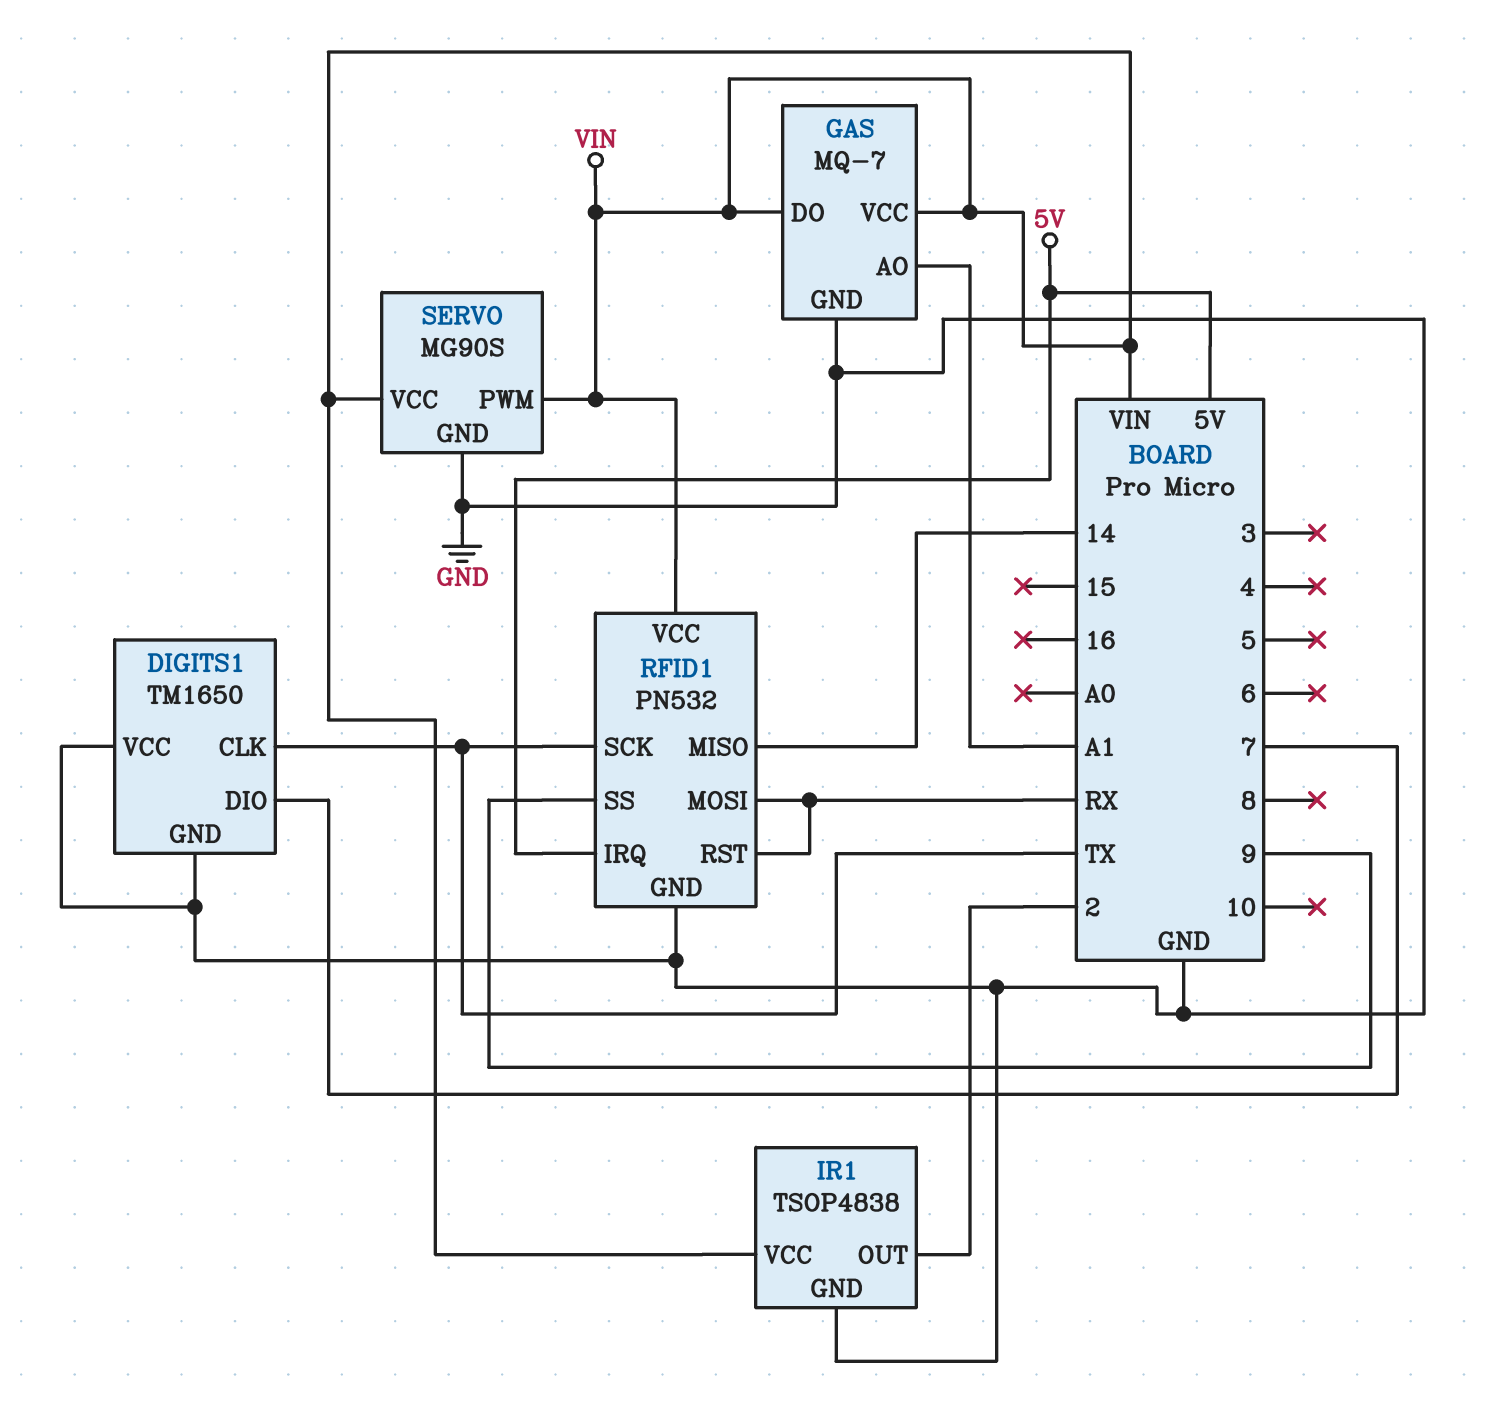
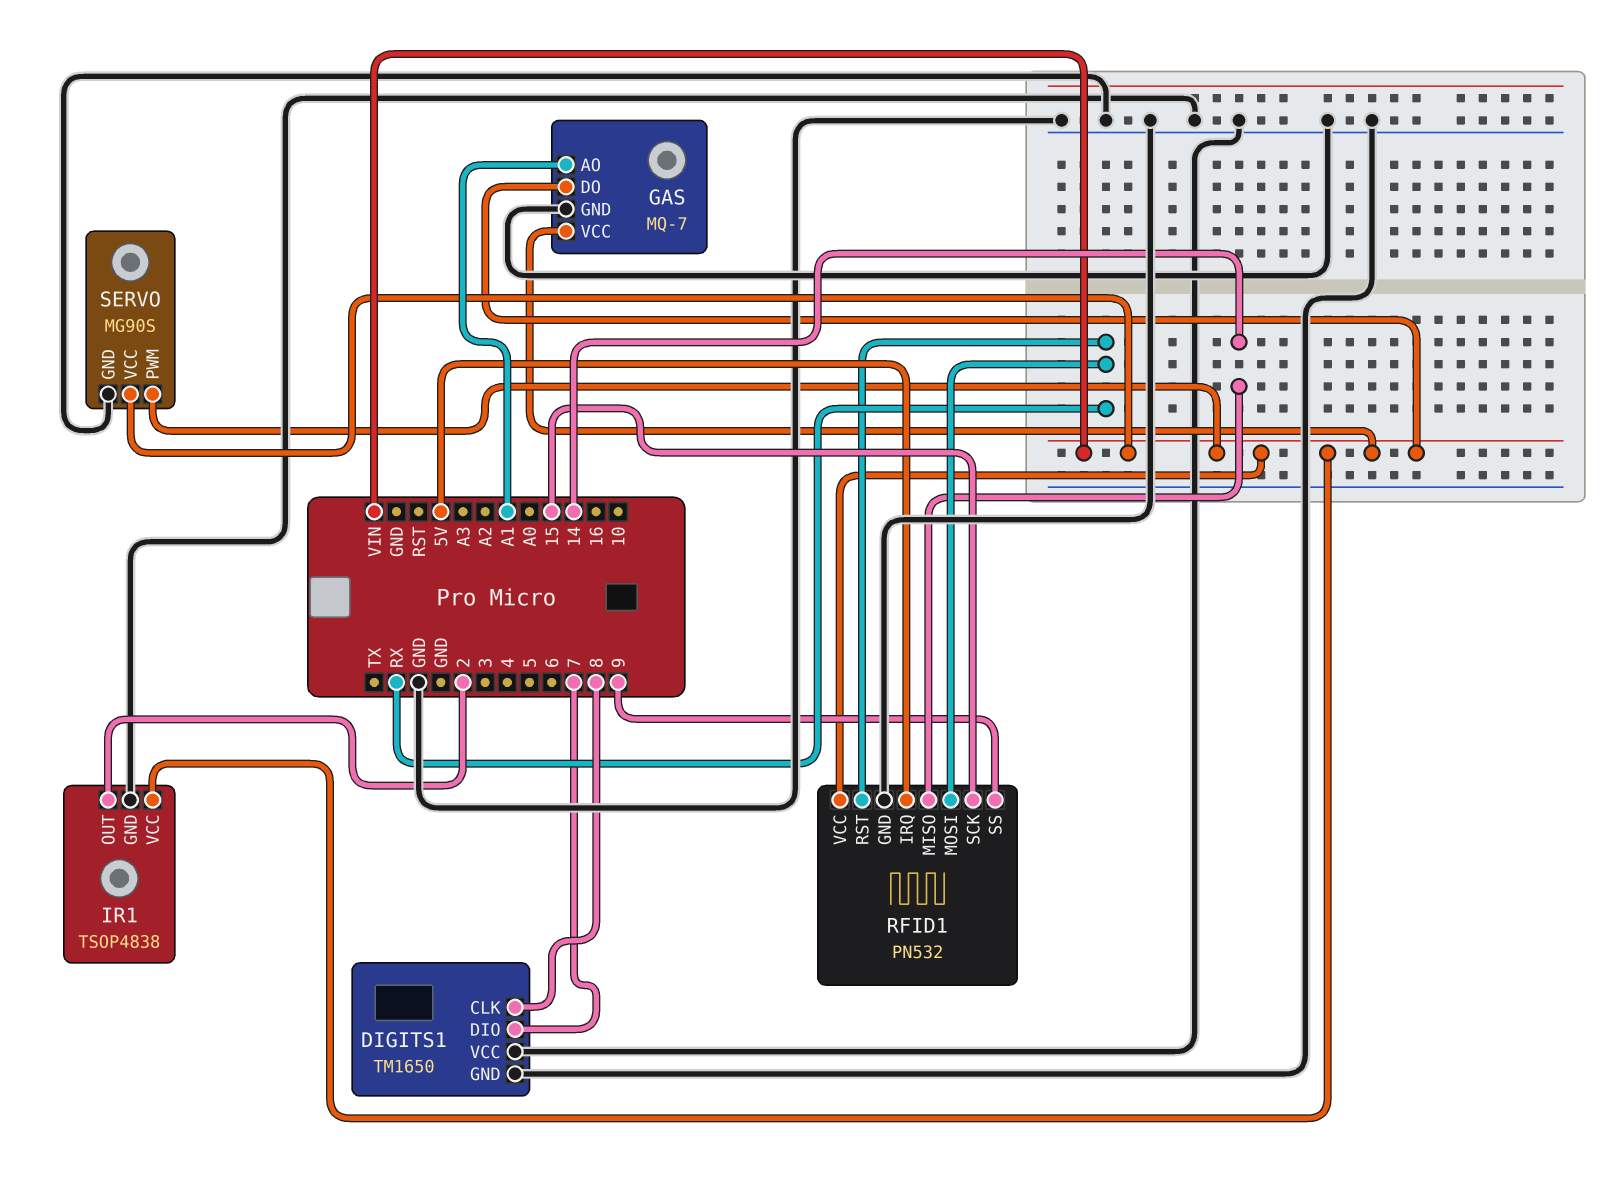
DIGITS1 pin CLK: TX -> 8
RFID1 pin SCK: TX -> 15

